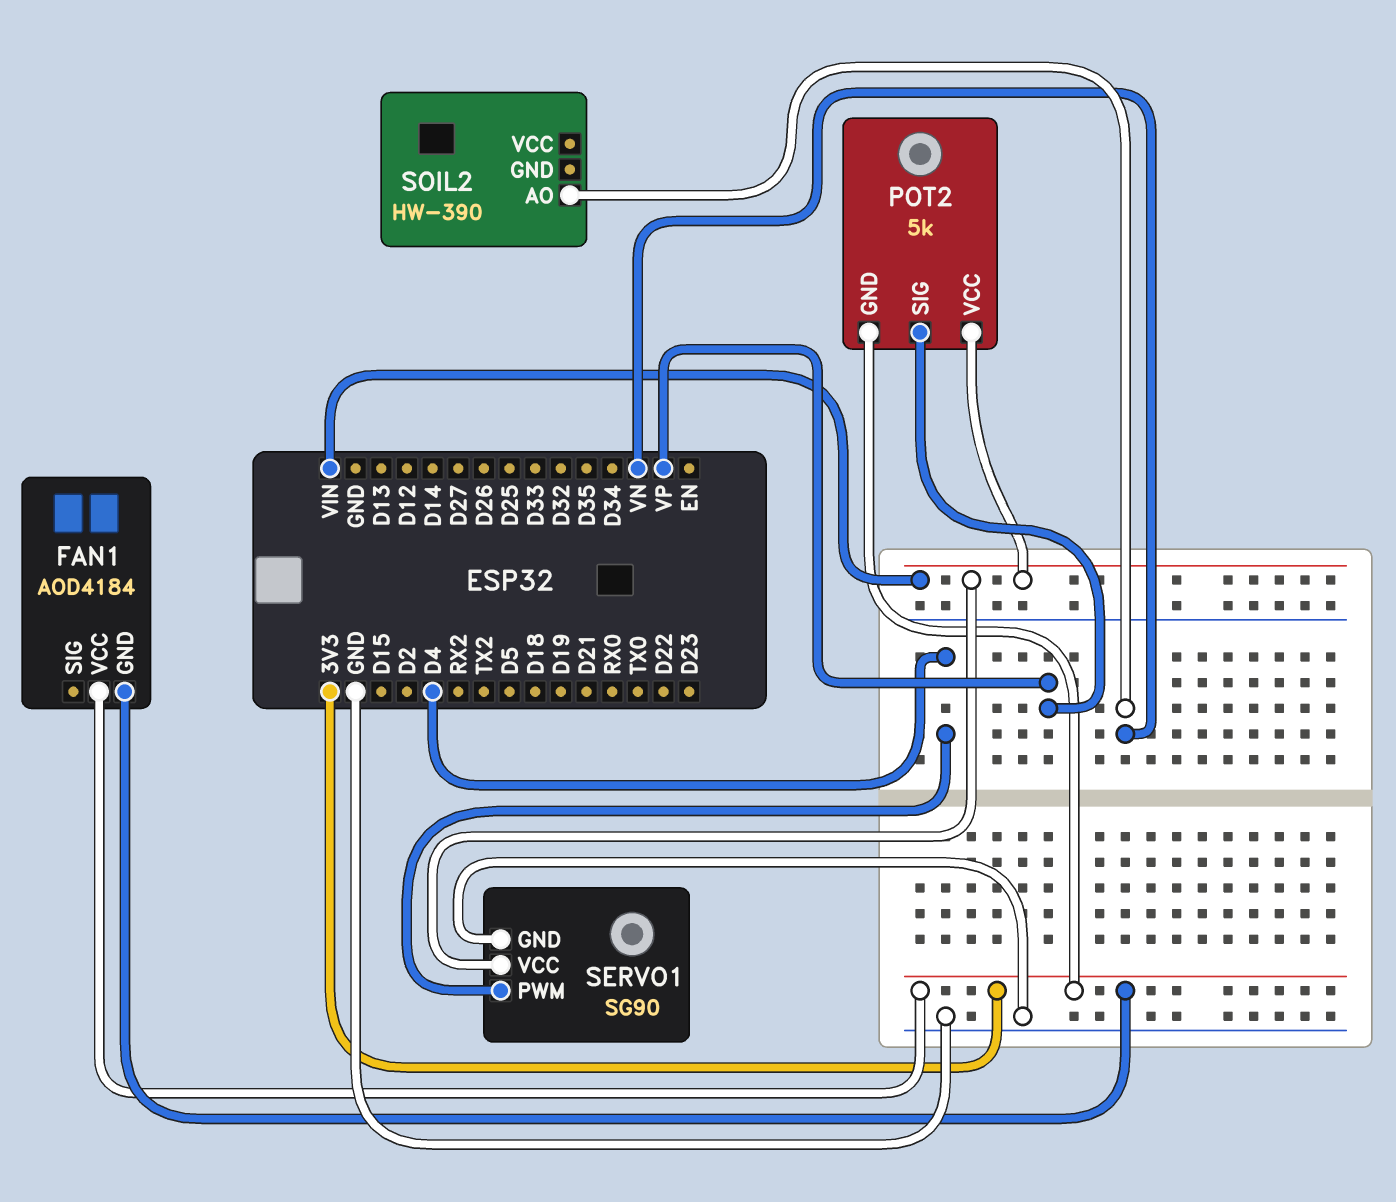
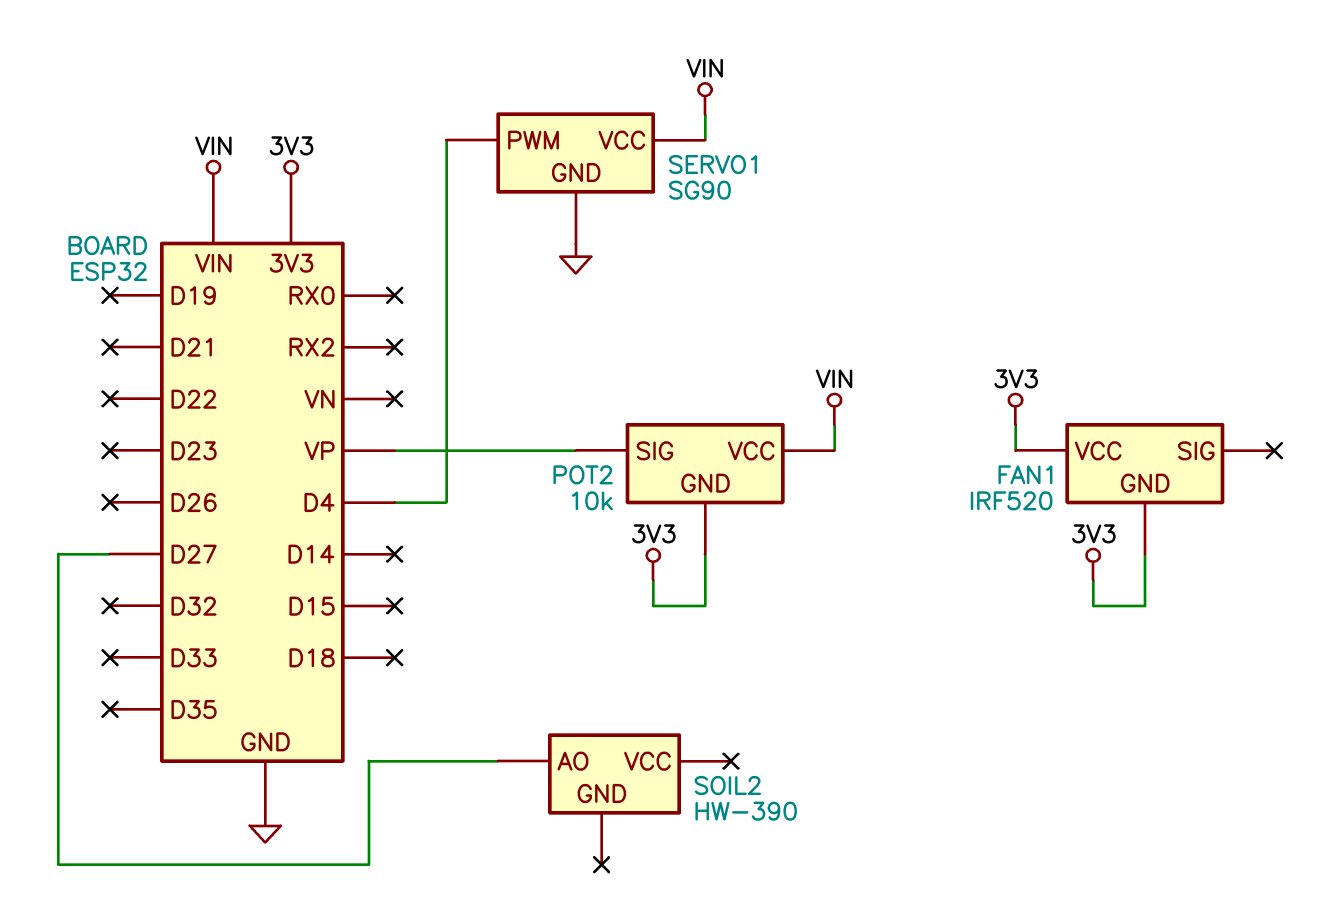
FAN1: AOD4184 -> IRF520
POT2: 5k -> 10k
SOIL2 pin AO: VN -> D27

